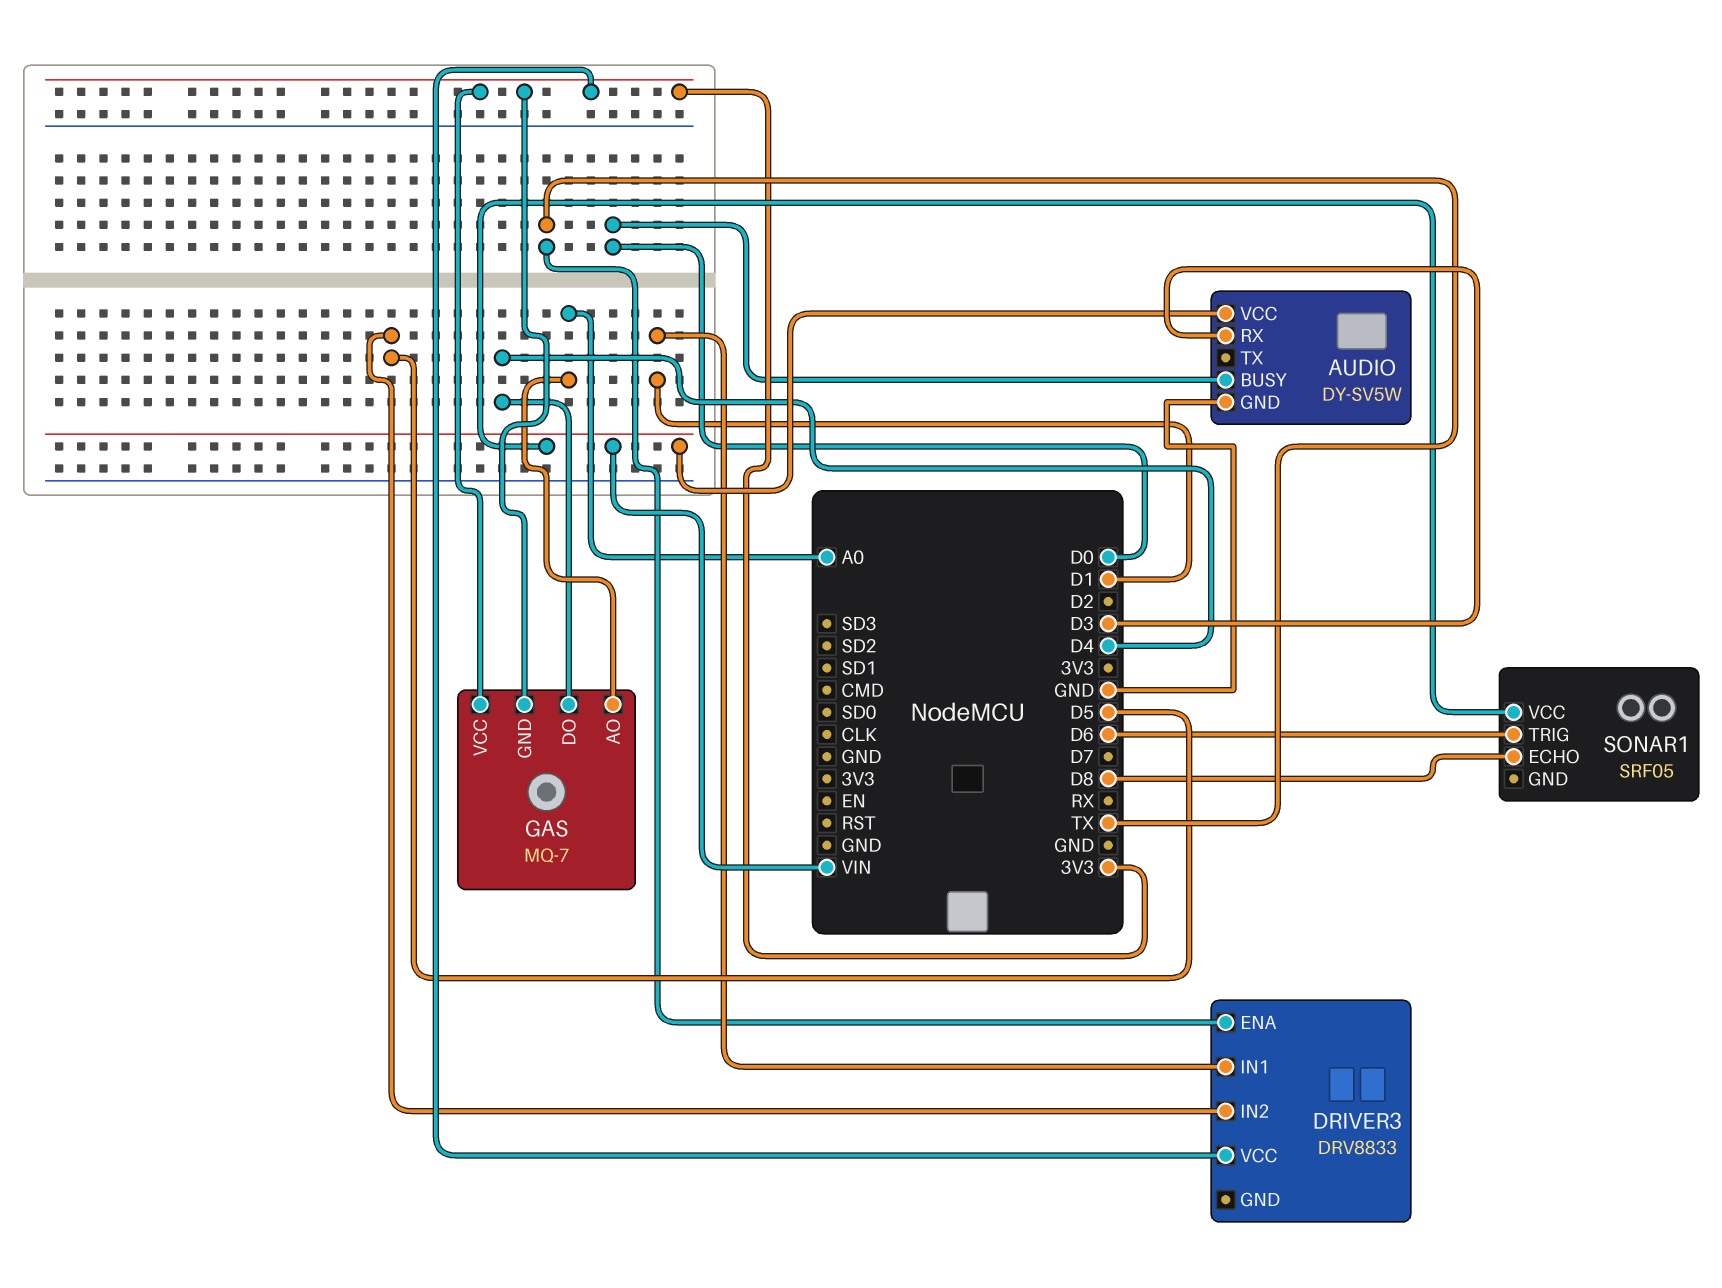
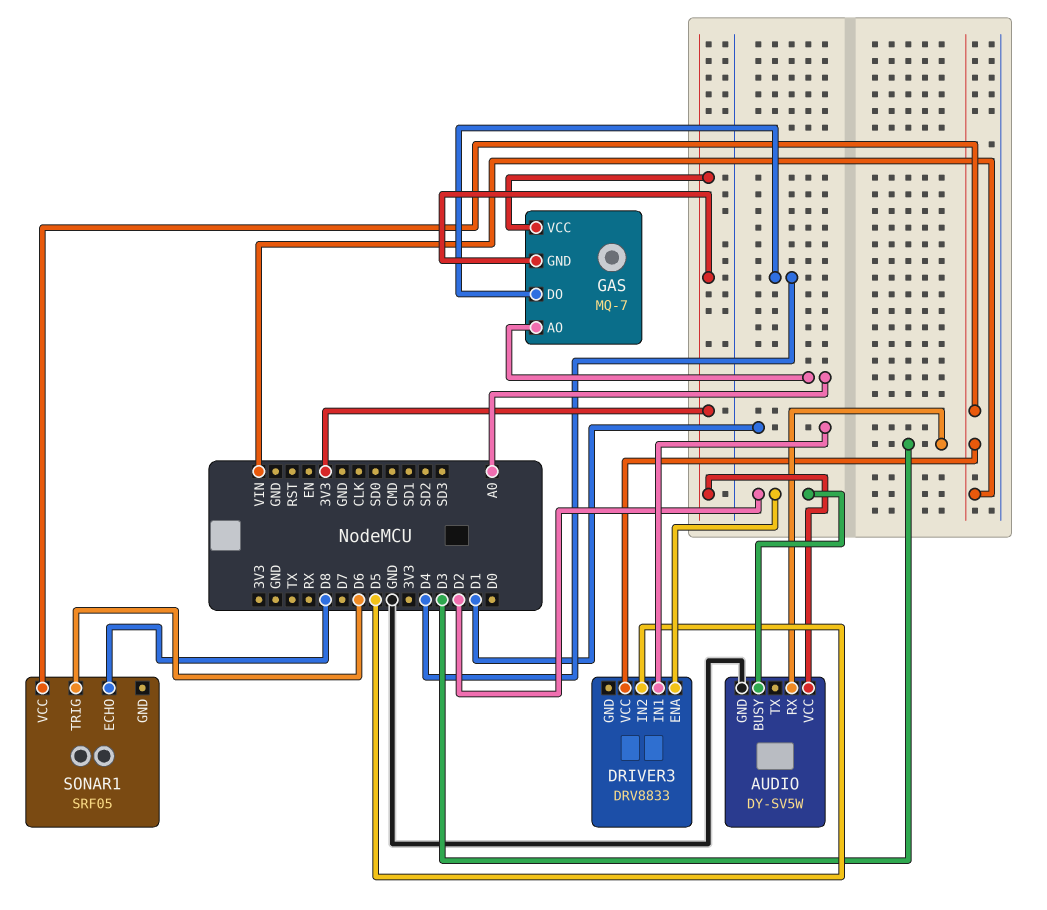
AUDIO pin BUSY: D0 -> D2
AUDIO pin VCC: VIN -> 3V3
DRIVER3 pin ENA: TX -> D2
DRIVER3 pin VCC: 3V3 -> VIN

